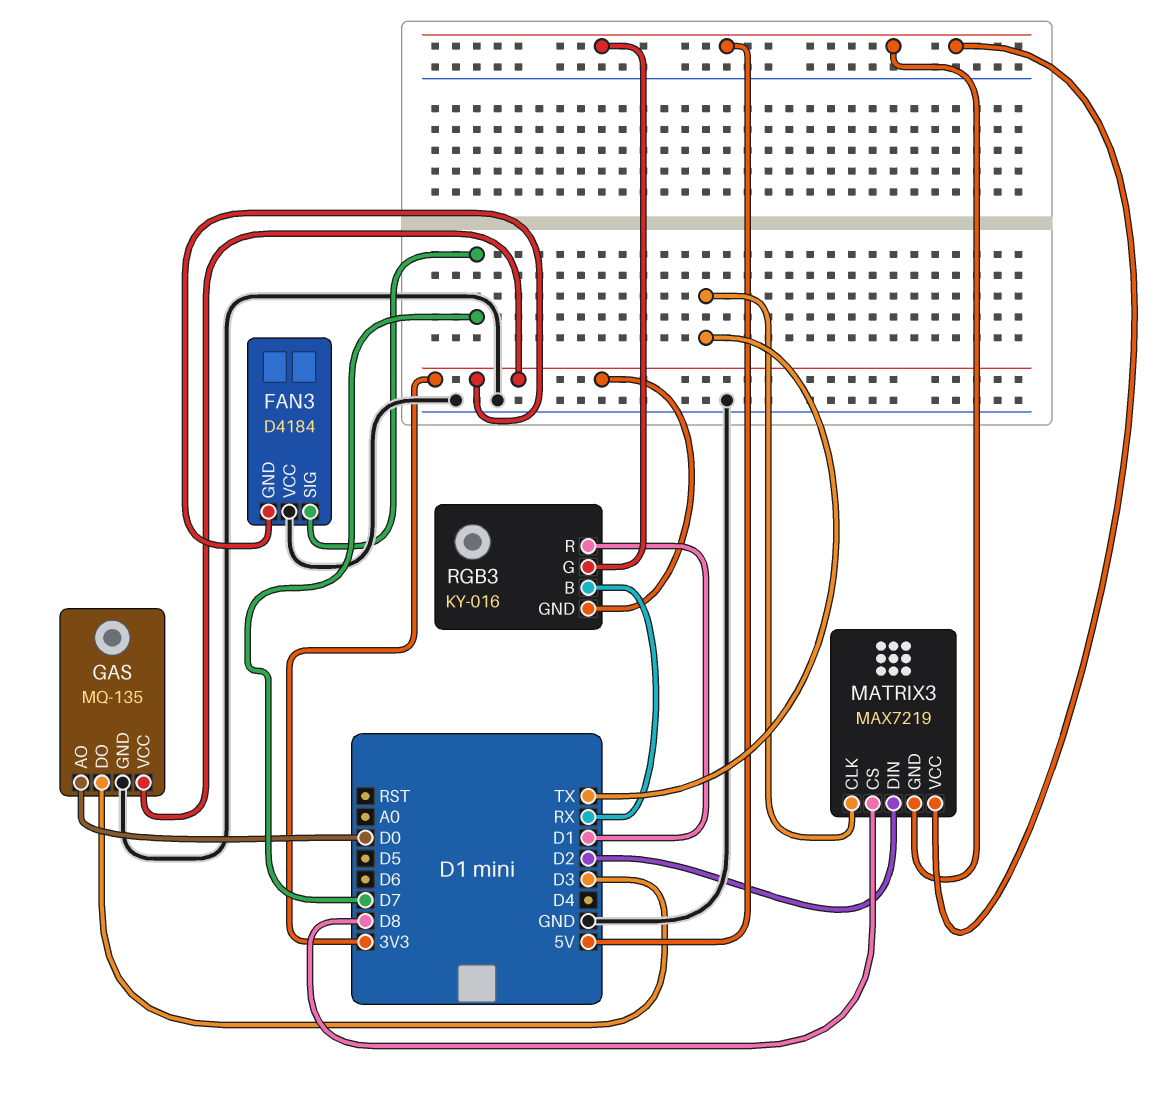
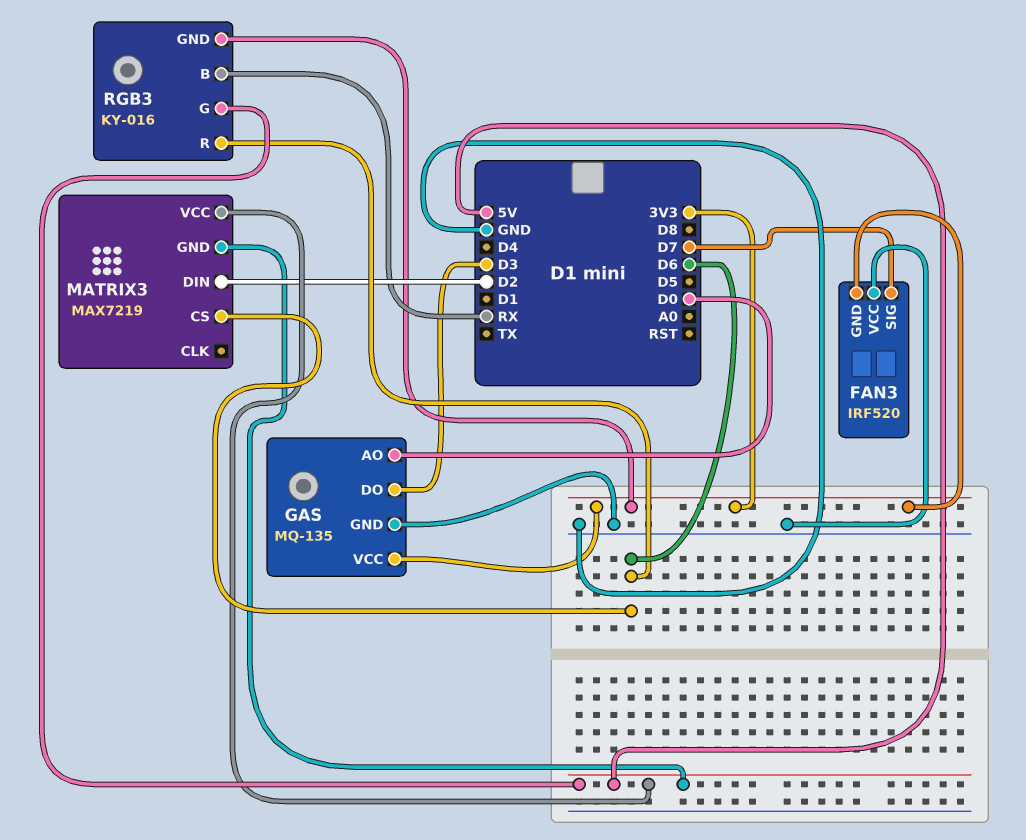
FAN3: D4184 -> IRF520
MATRIX3 pin CLK: TX -> none
MATRIX3 pin CS: D8 -> D6
RGB3 pin R: D1 -> D6

